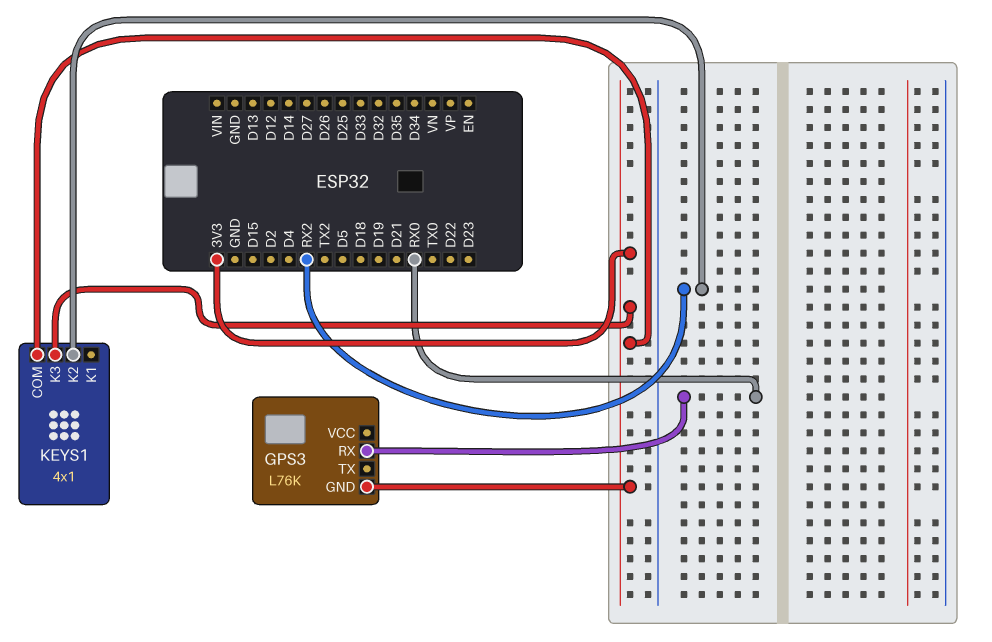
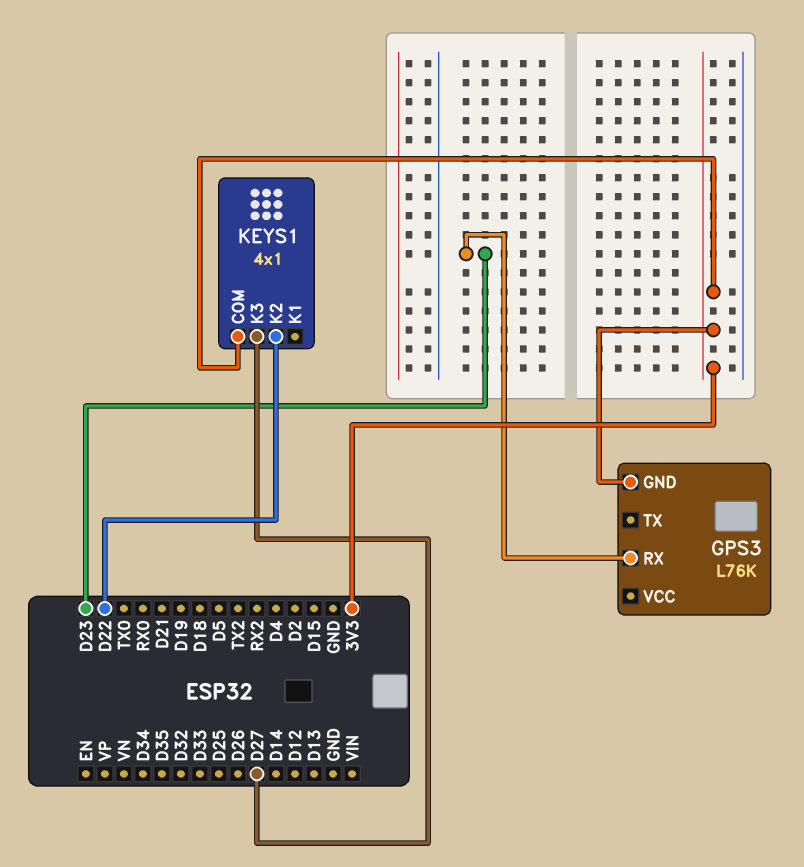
GPS3 pin RX: RX0 -> D23
KEYS1 pin K2: RX2 -> D22
KEYS1 pin K3: 3V3 -> D27

